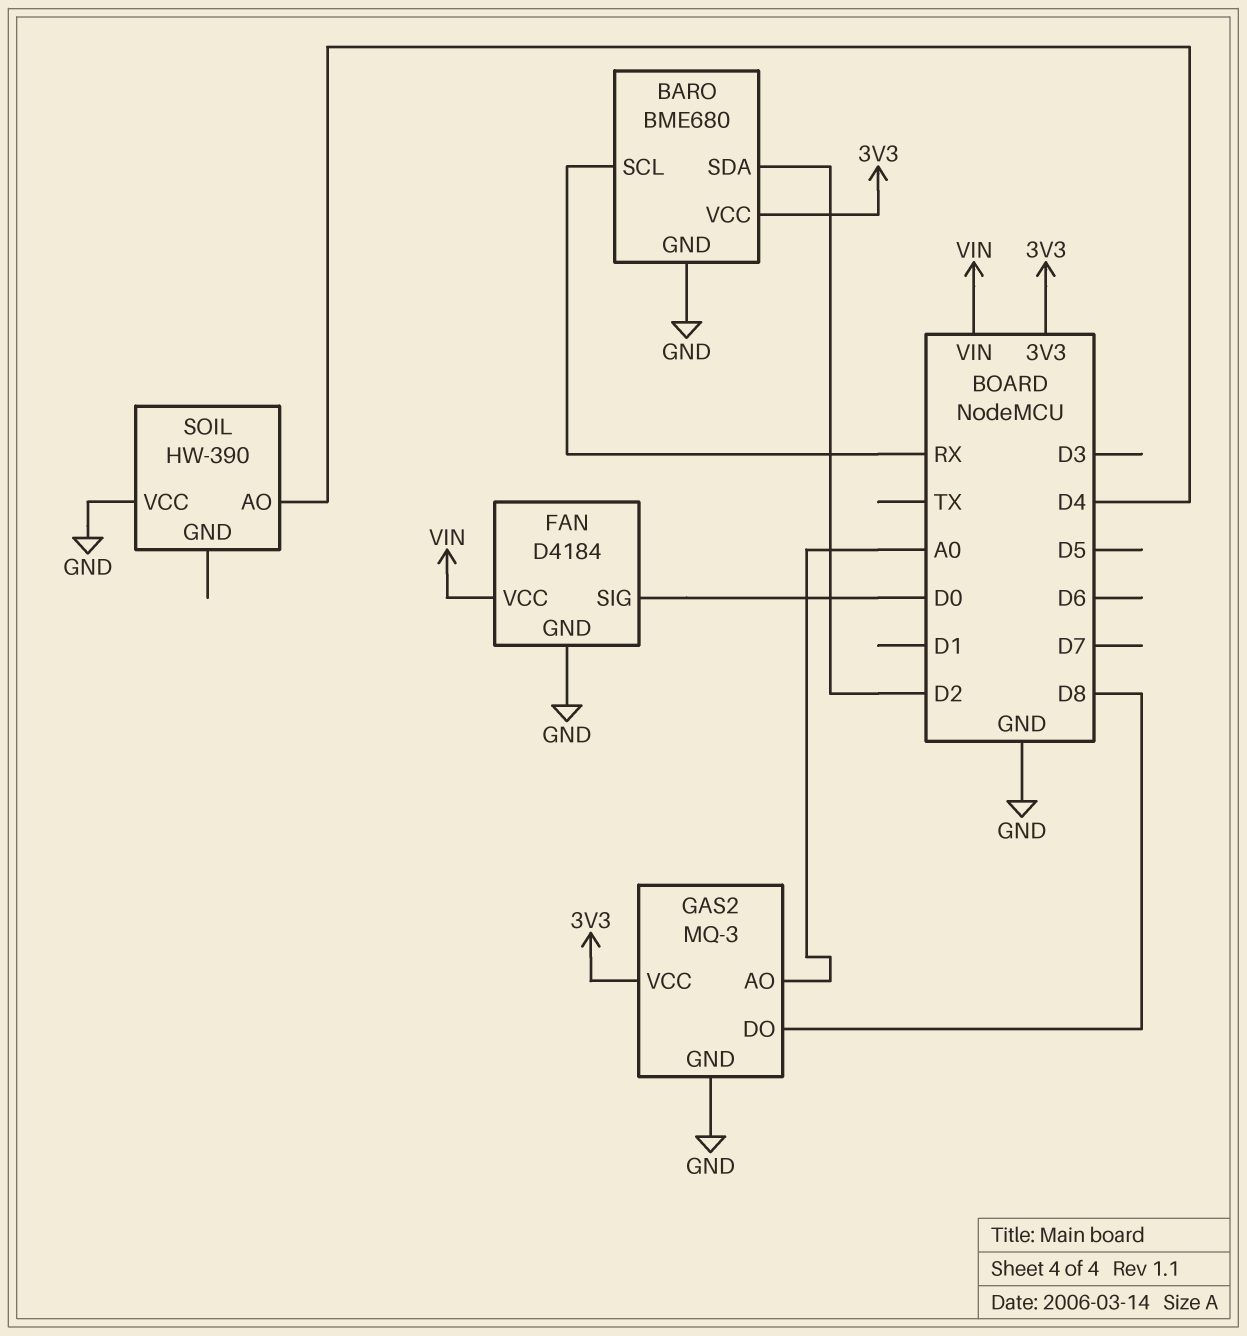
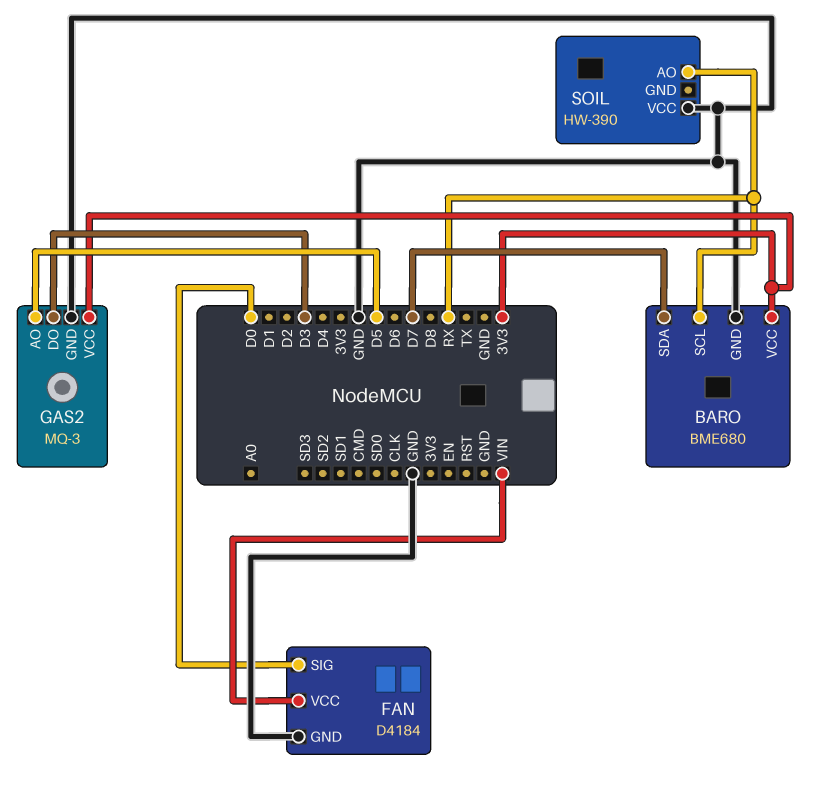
BARO pin SDA: D2 -> D7
GAS2 pin AO: A0 -> D5
GAS2 pin DO: D8 -> D3
SOIL pin AO: D4 -> RX

